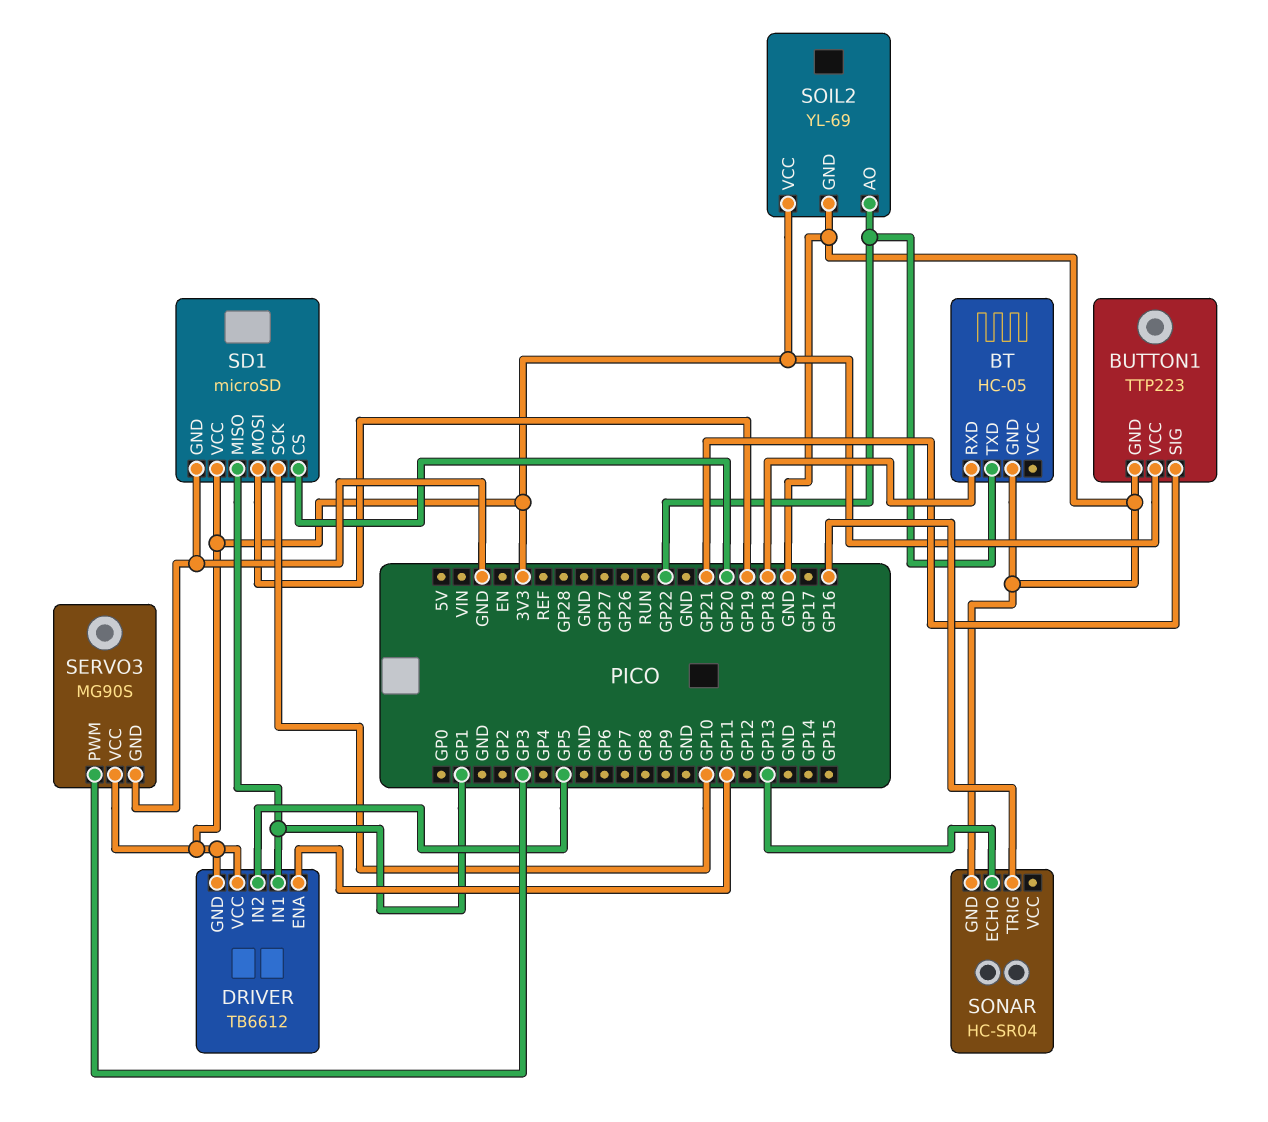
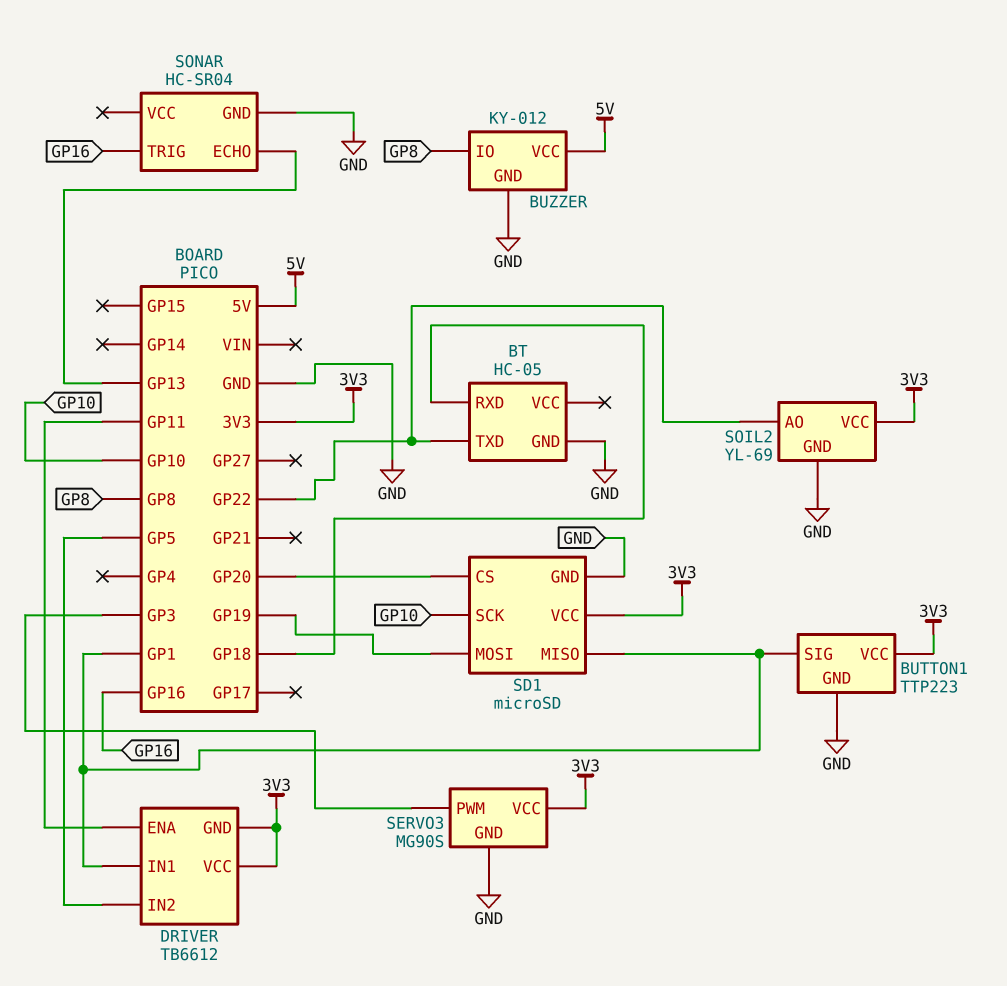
BUTTON1 pin SIG: GP21 -> GP1
BUZZER: none -> KY-012
BUZZER pin GND: none -> GND
BUZZER pin IO: none -> GP8
BUZZER pin VCC: none -> 5V

